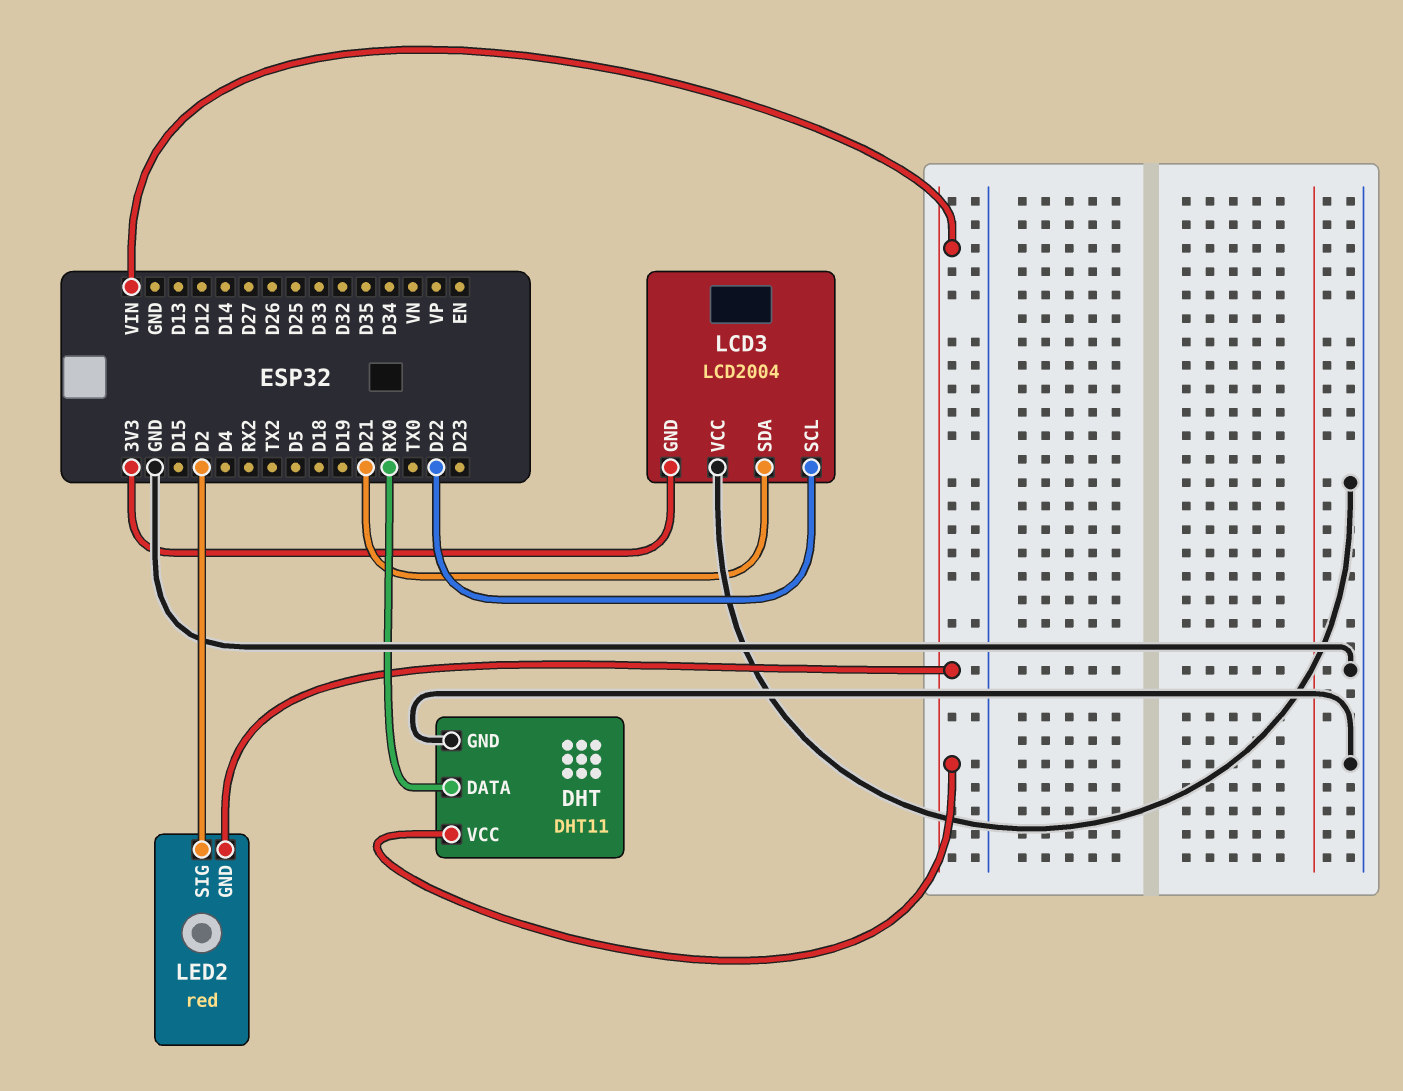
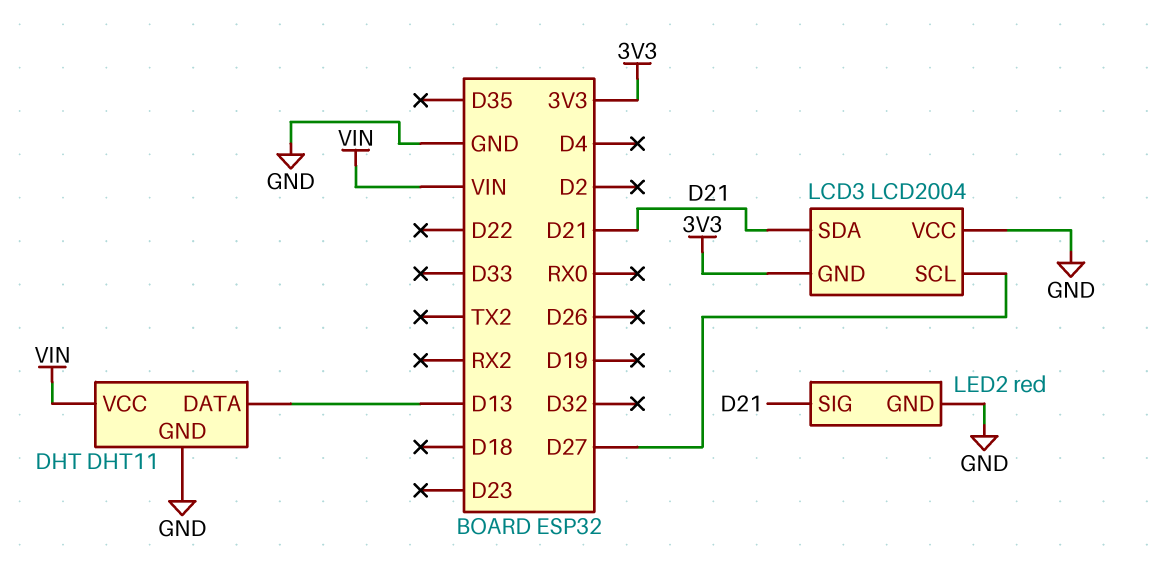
DHT pin DATA: RX0 -> D13
LCD3 pin SCL: D22 -> D27
LED2 pin GND: VIN -> GND
LED2 pin SIG: D2 -> D21

